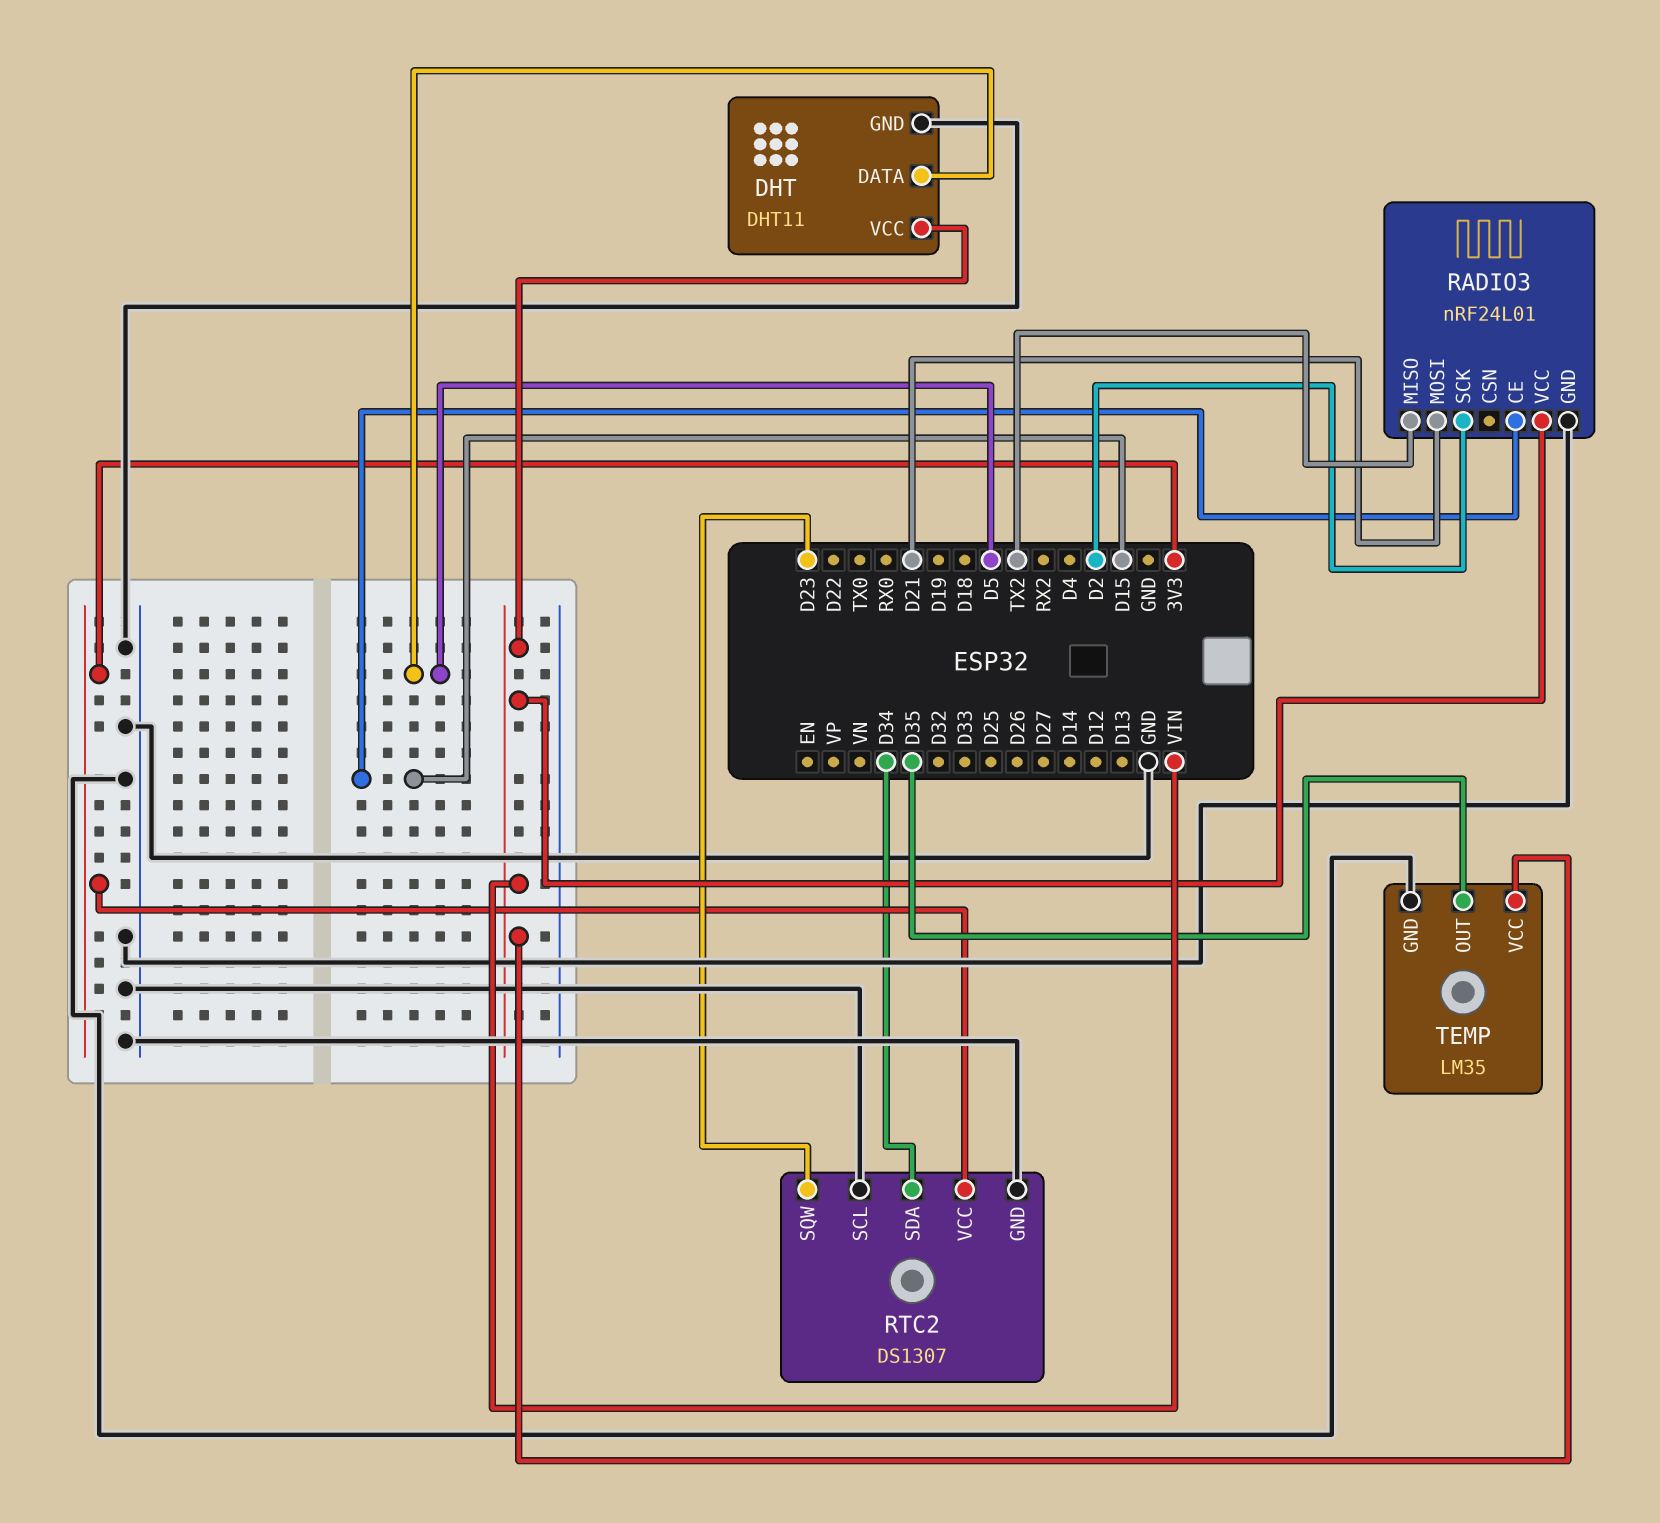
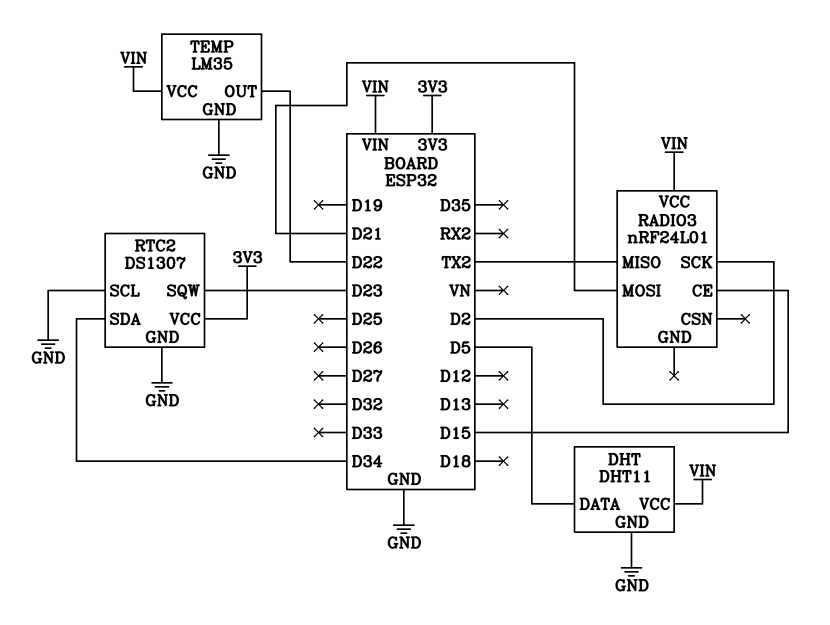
RADIO3 pin GND: GND -> none
TEMP pin OUT: D35 -> D22

